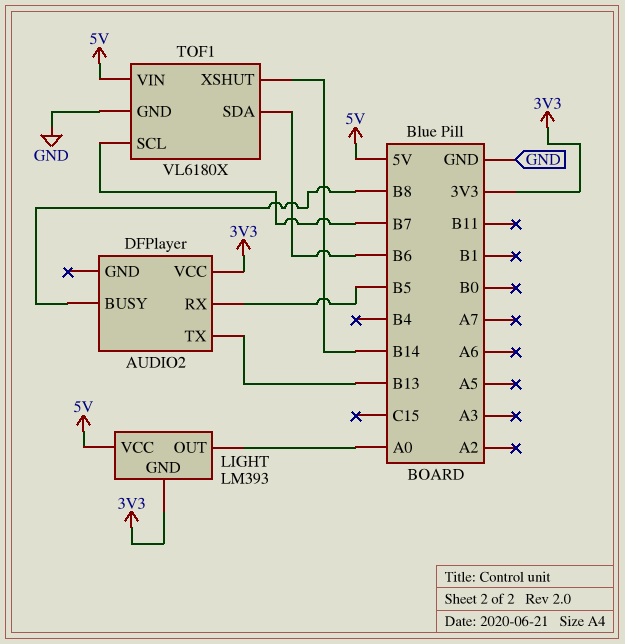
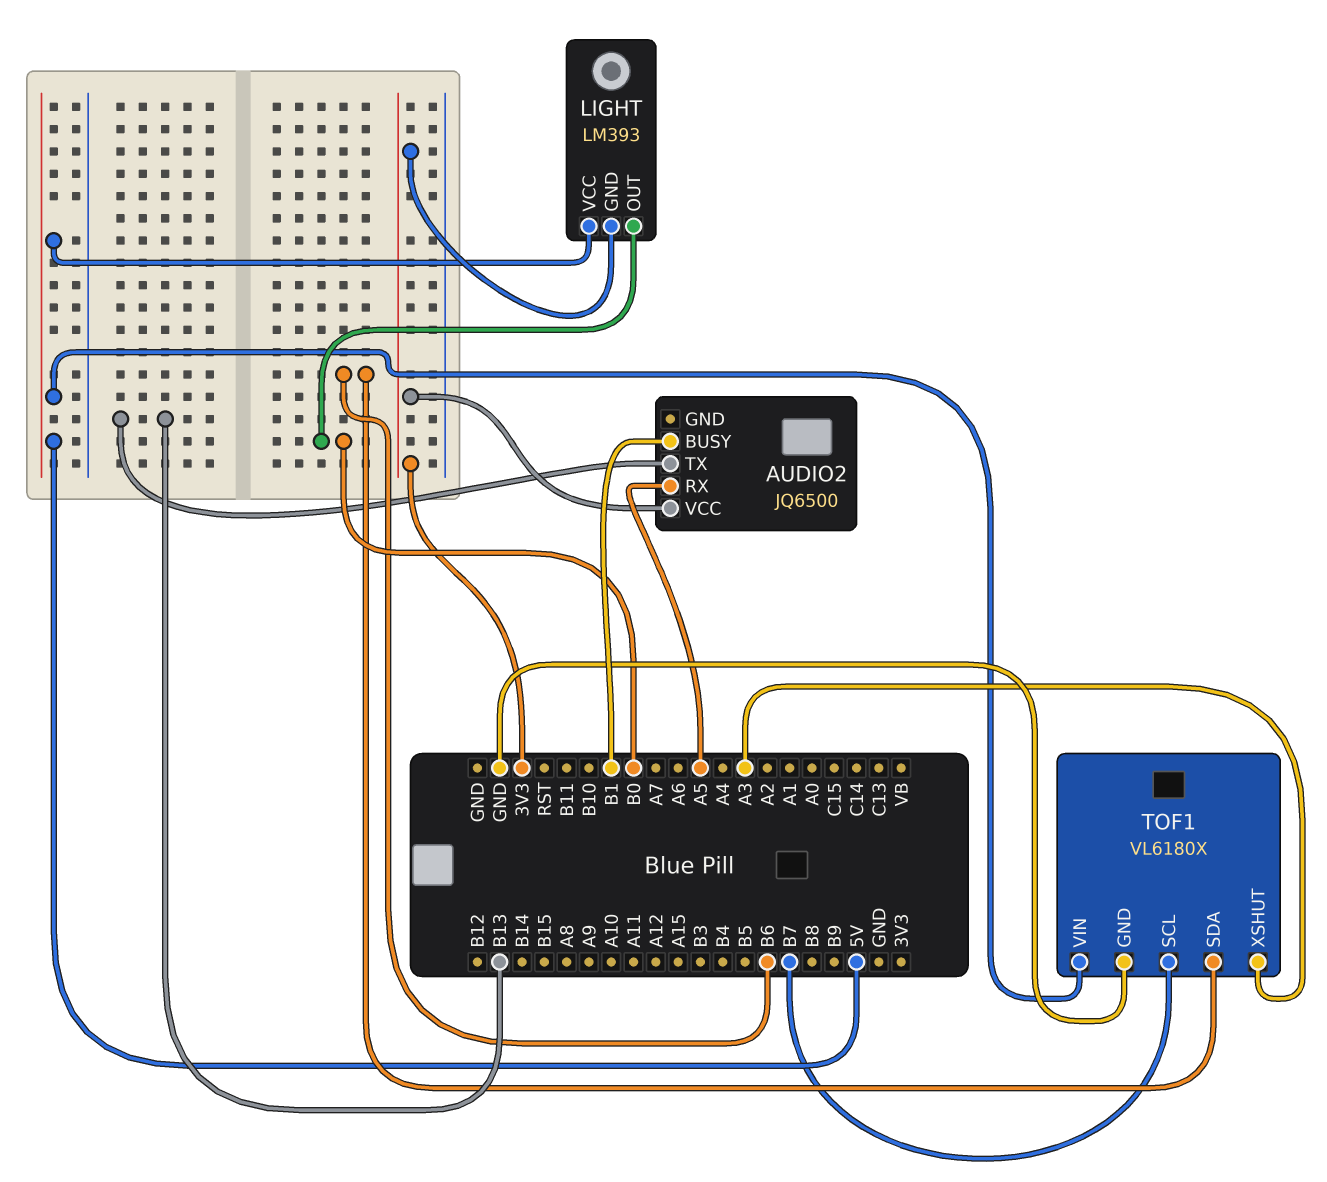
AUDIO2: DFPlayer -> JQ6500
AUDIO2 pin BUSY: B8 -> B1
AUDIO2 pin RX: B5 -> A5
LIGHT pin OUT: A0 -> B0
TOF1 pin XSHUT: B14 -> A3

